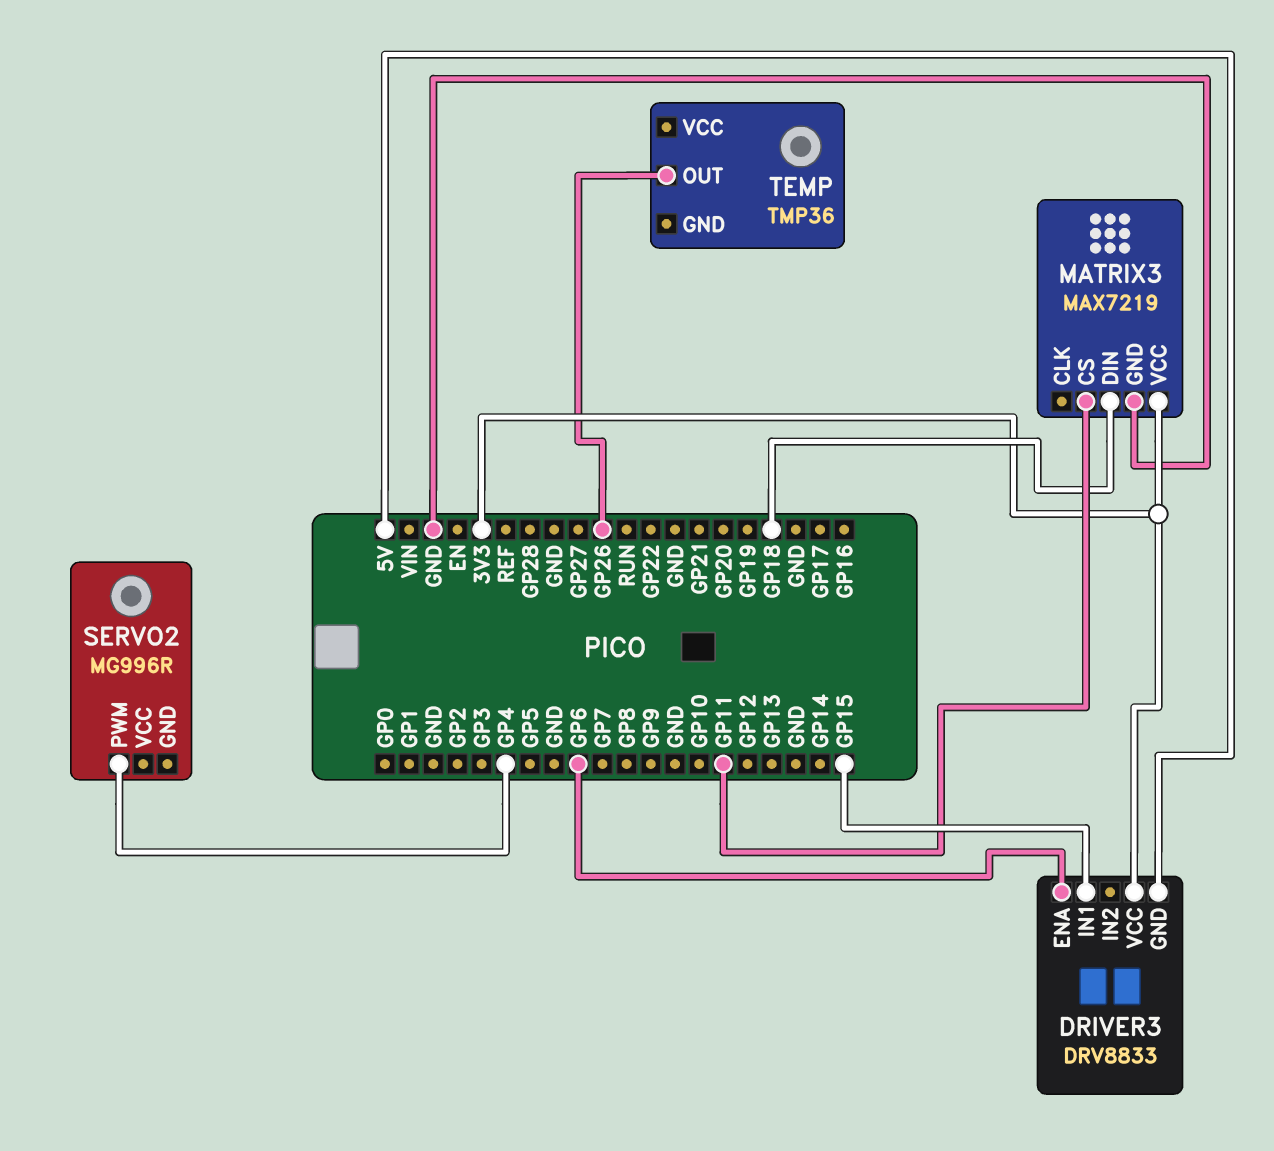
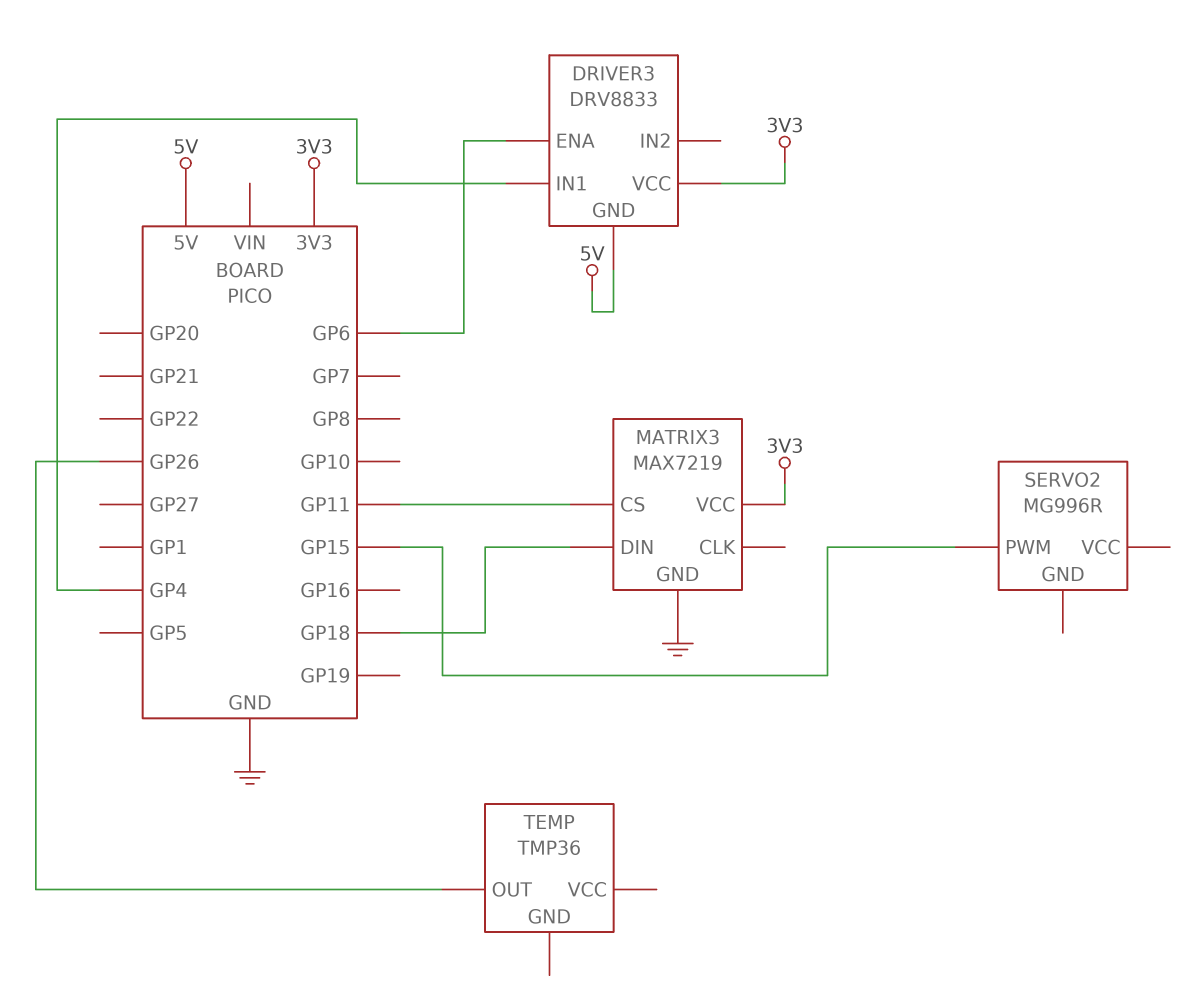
DRIVER3 pin IN1: GP15 -> GP4
SERVO2 pin PWM: GP4 -> GP15

